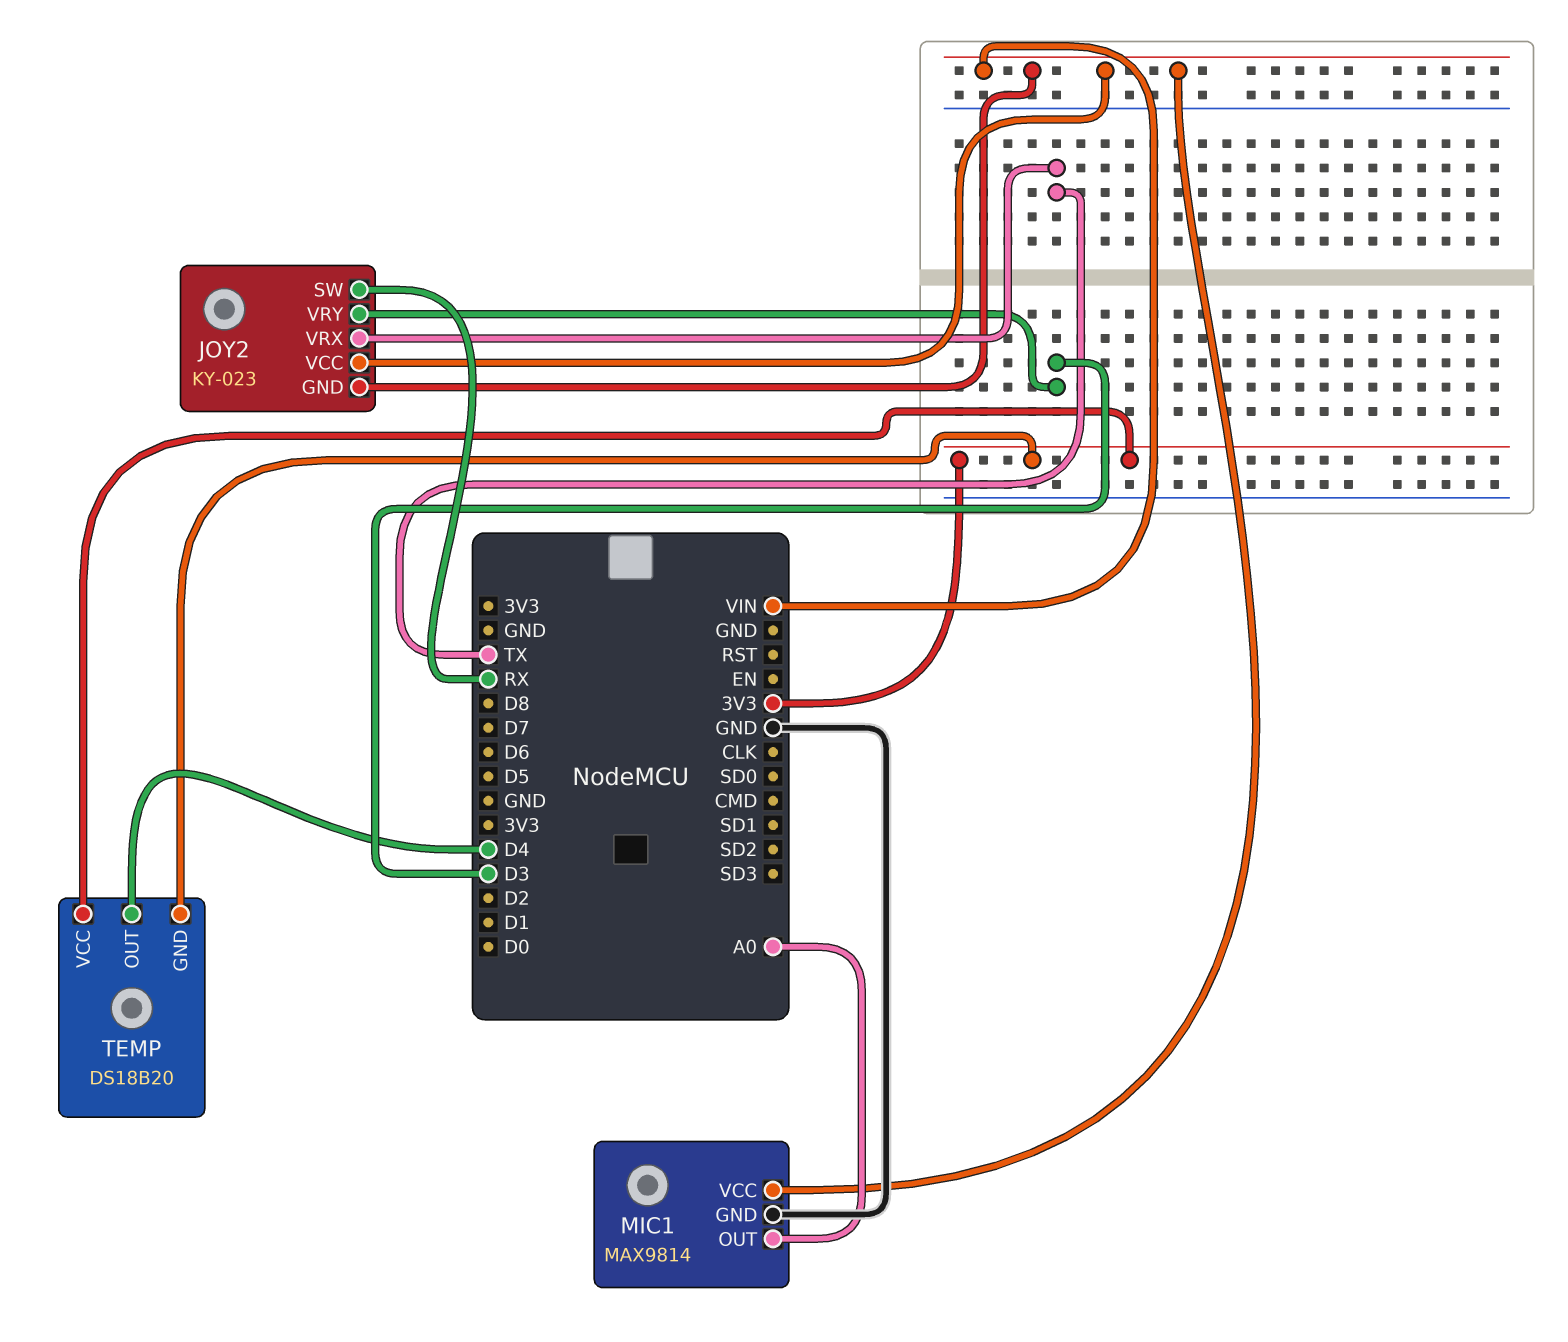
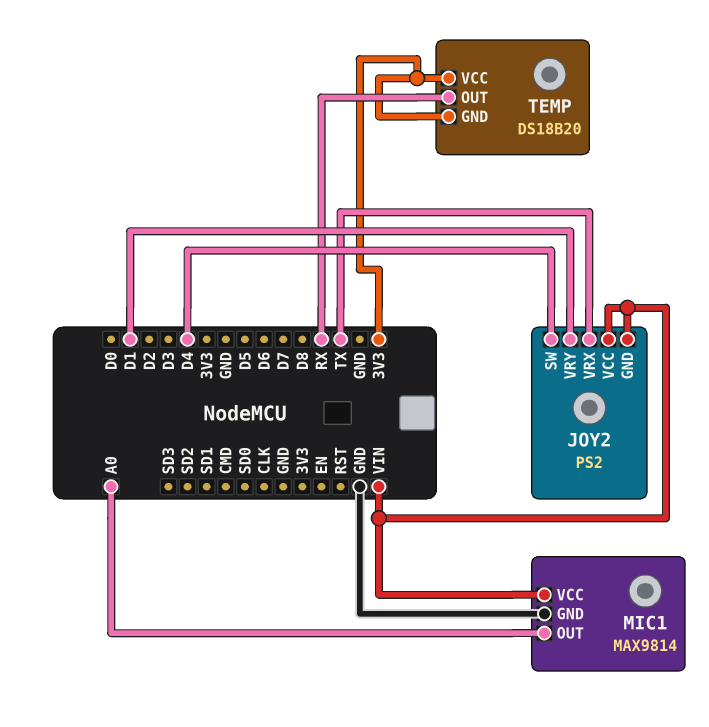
JOY2: KY-023 -> PS2
JOY2 pin SW: RX -> D4
JOY2 pin VRY: D3 -> D1
TEMP pin OUT: D4 -> RX

